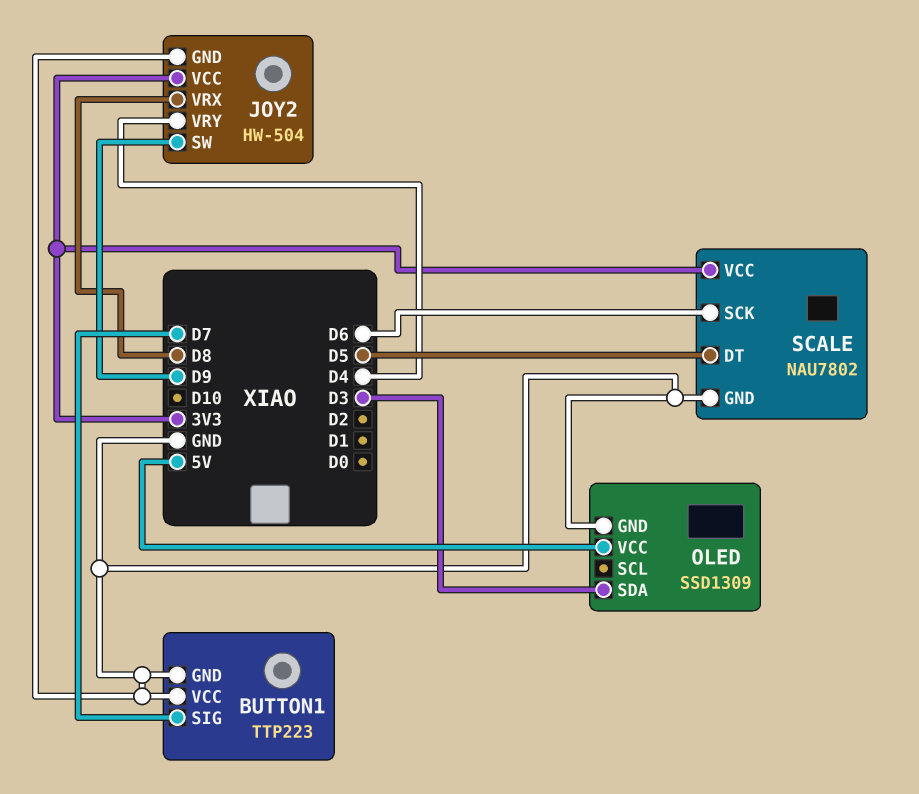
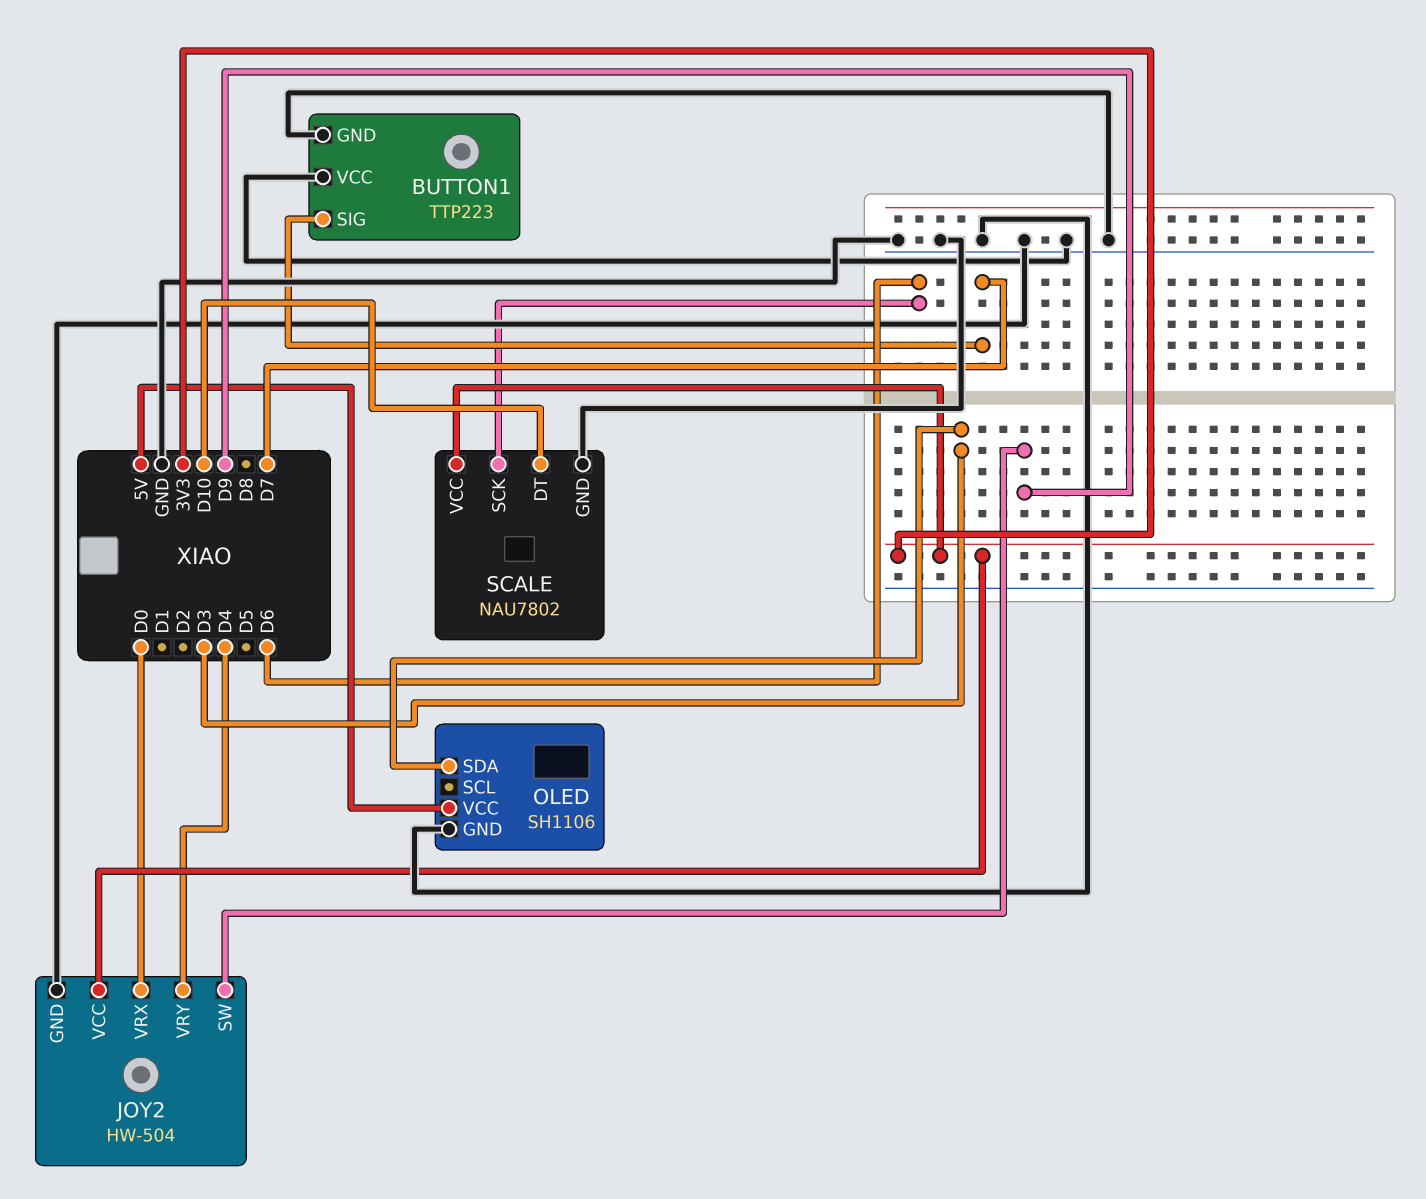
JOY2 pin VRX: D8 -> D0
OLED: SSD1309 -> SH1106
SCALE pin DT: D5 -> D10

